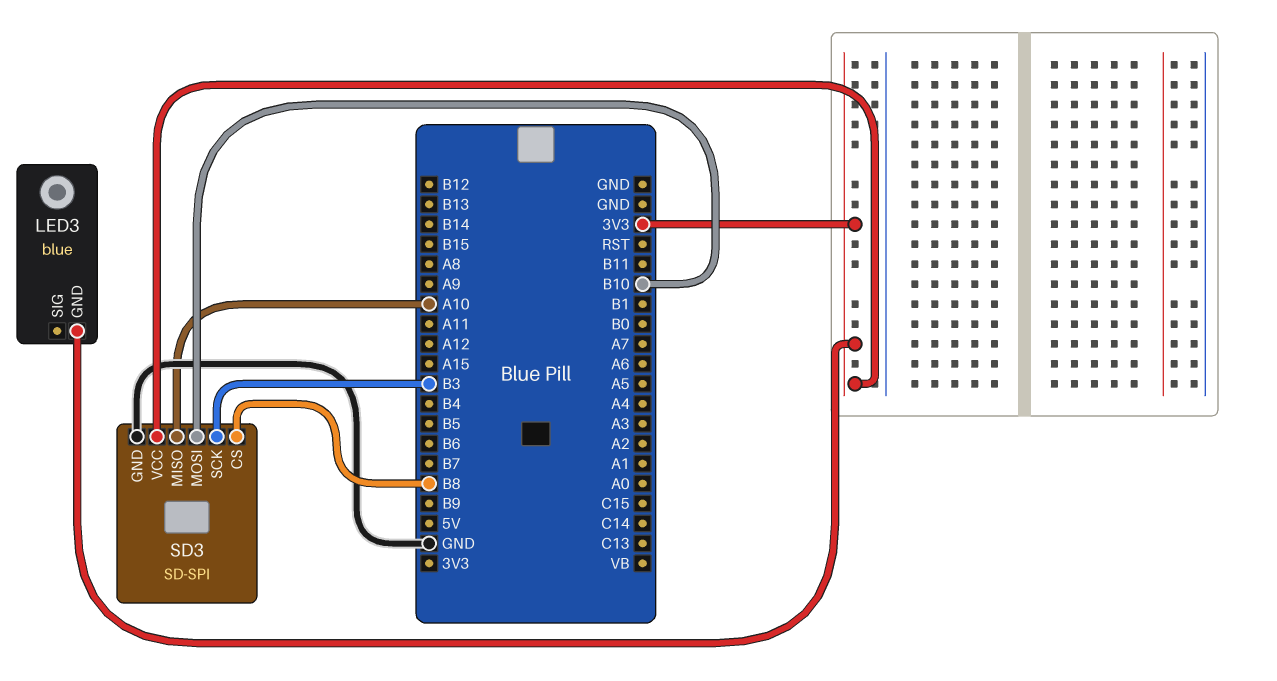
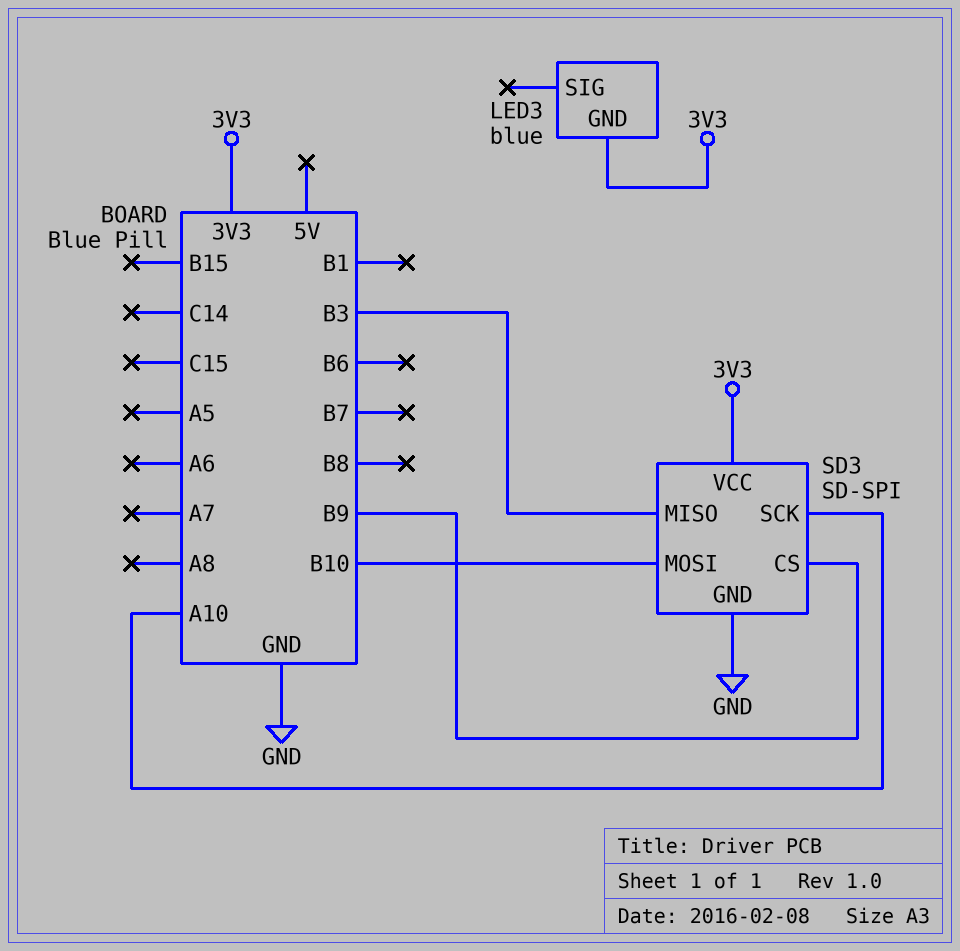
SD3 pin CS: B8 -> B9
SD3 pin MISO: A10 -> B3
SD3 pin SCK: B3 -> A10

